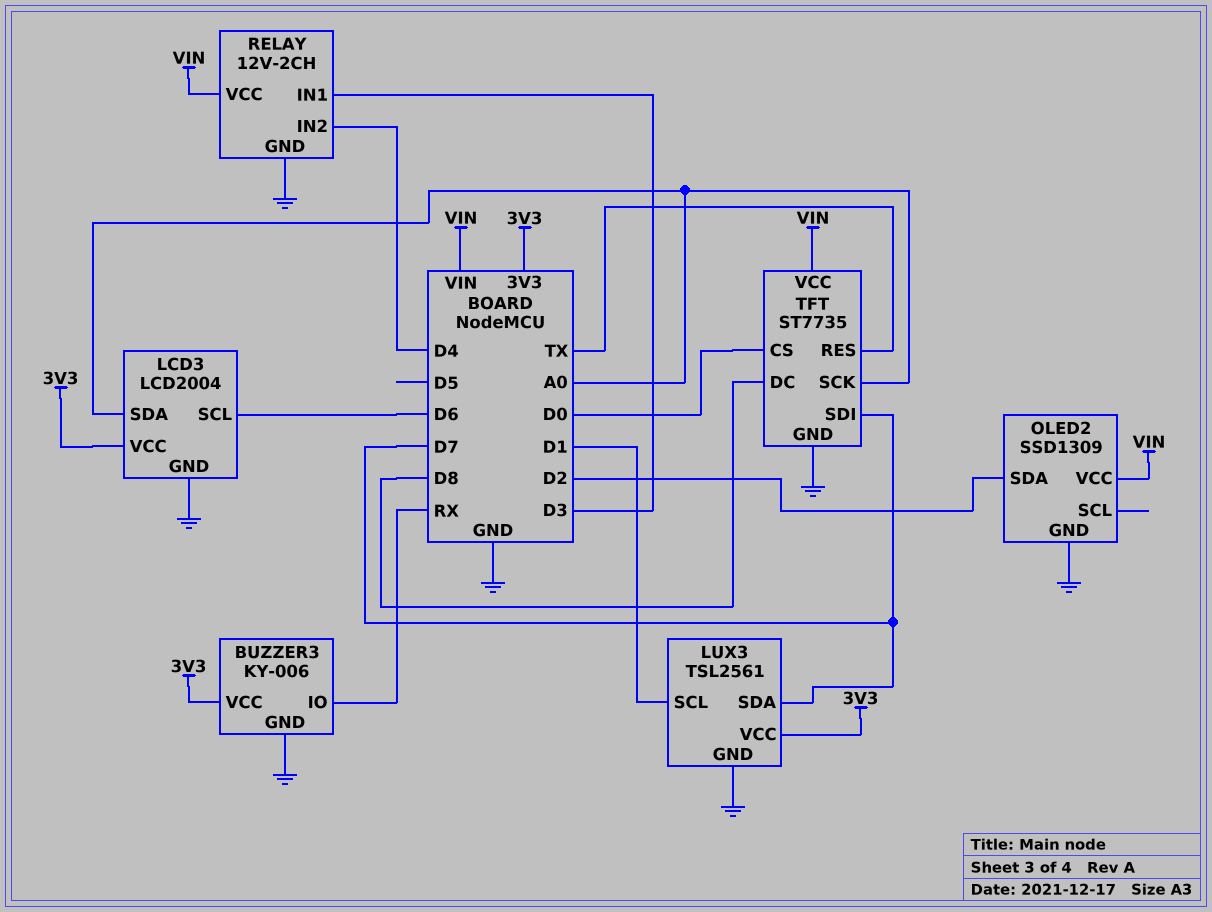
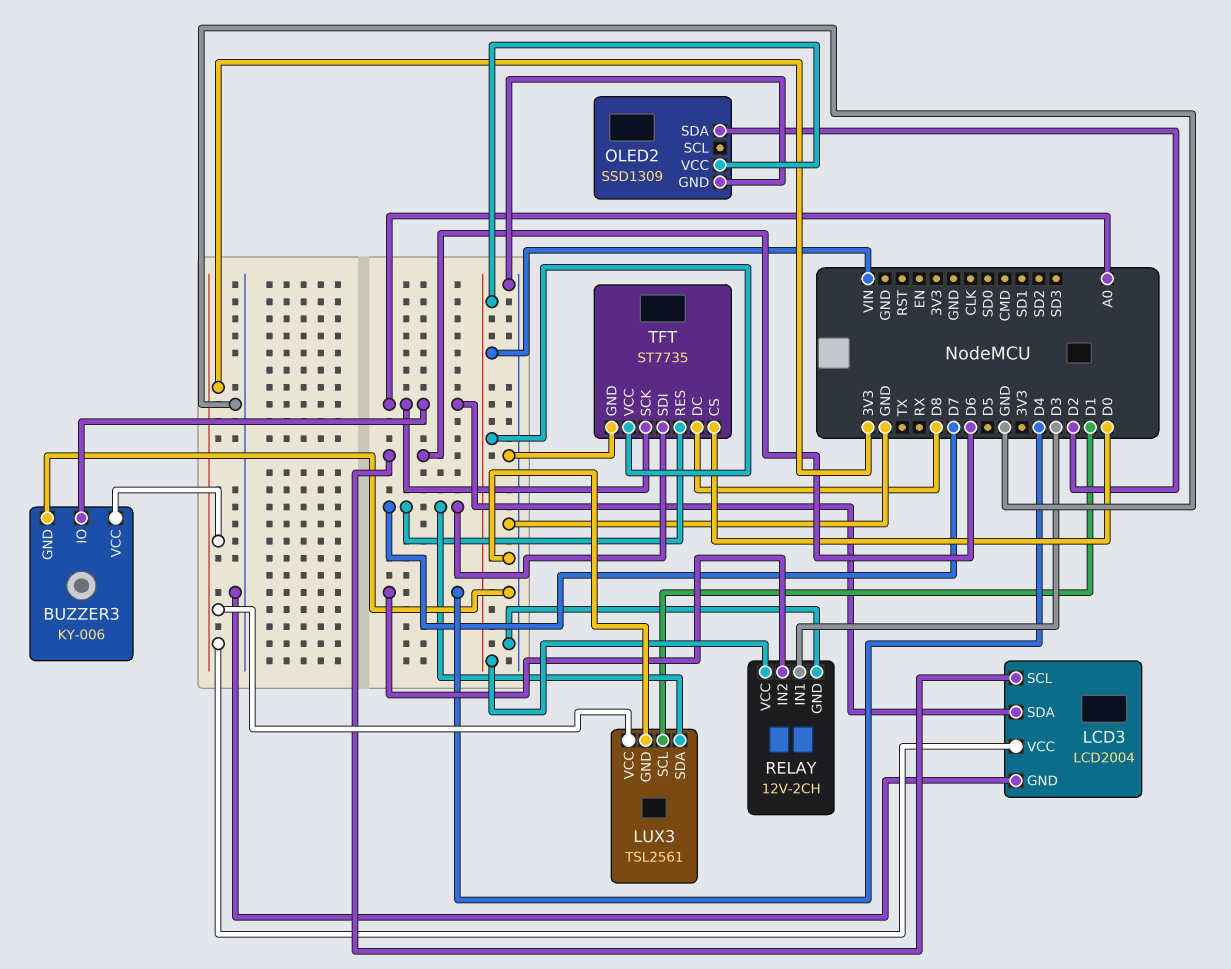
BUZZER3 pin IO: RX -> A0
TFT pin RES: TX -> D7

